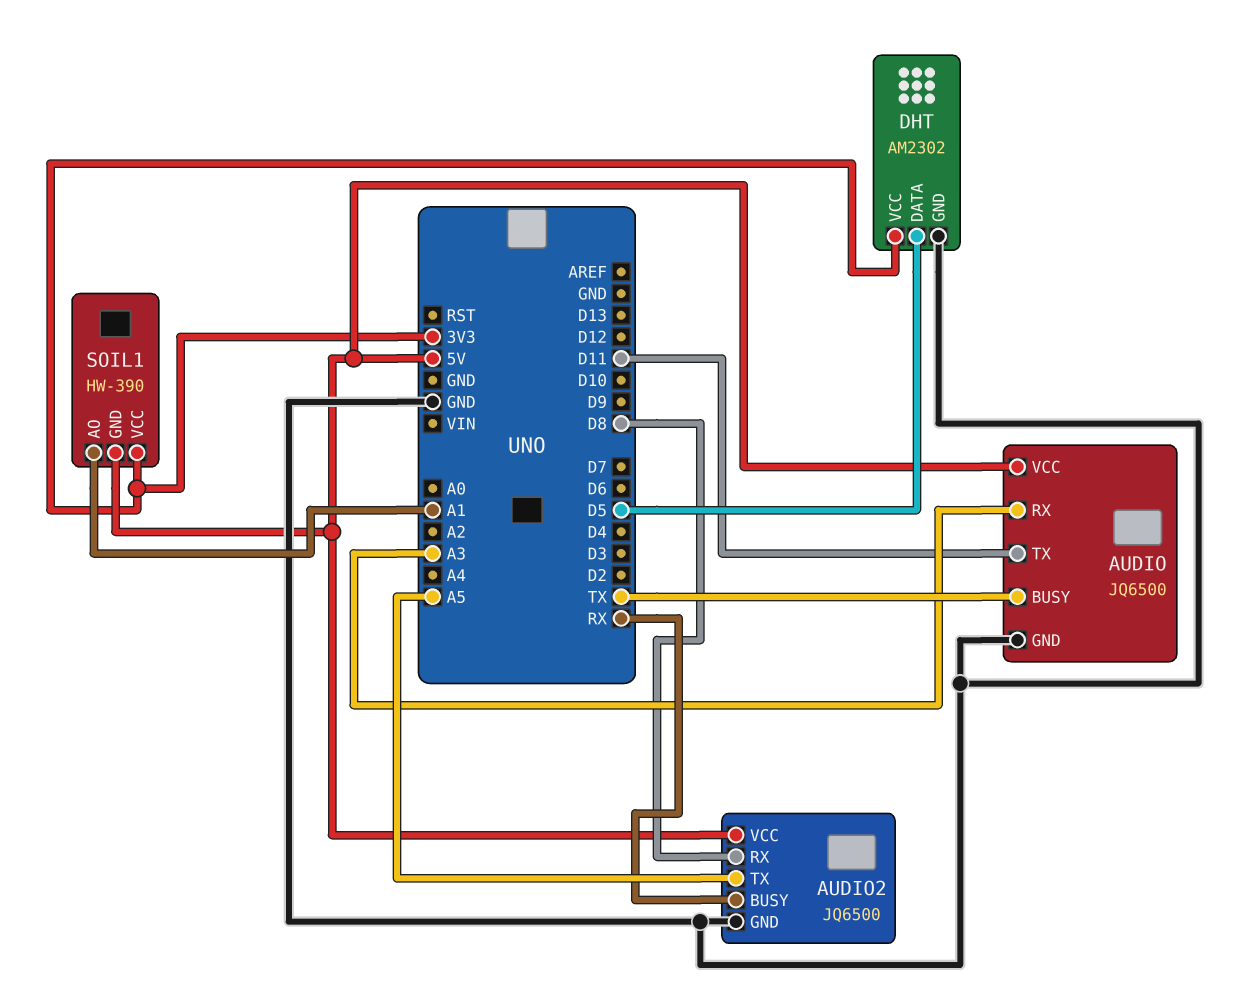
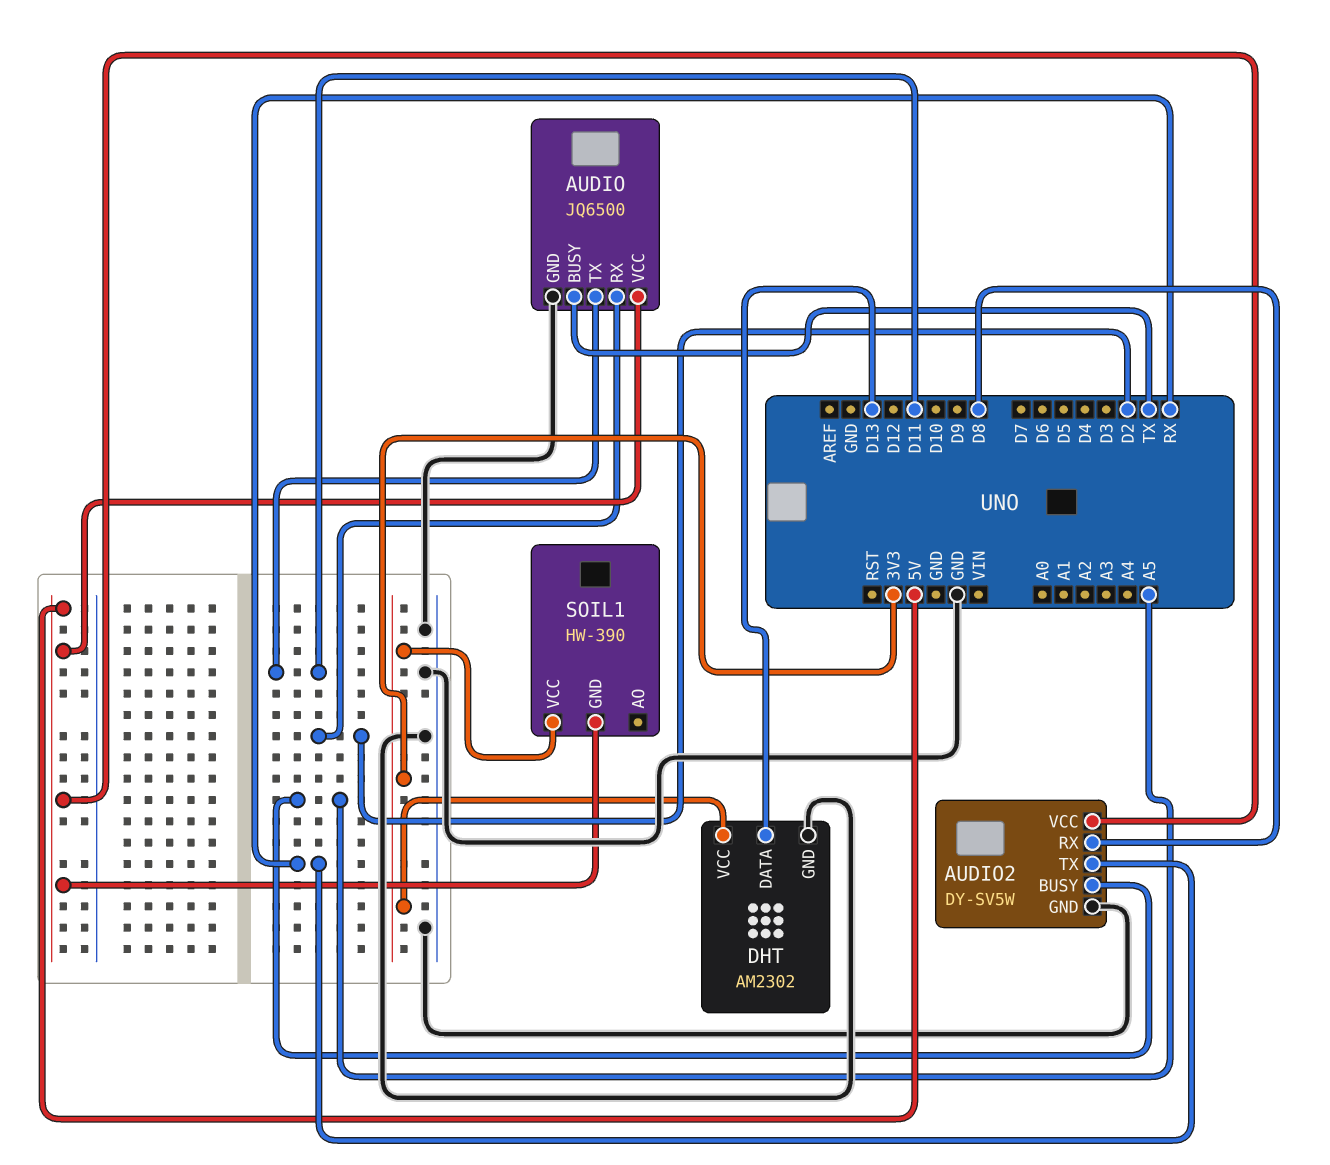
AUDIO pin RX: A3 -> D2
AUDIO2: JQ6500 -> DY-SV5W
AUDIO2 pin BUSY: RX -> A5
AUDIO2 pin TX: A5 -> RX
DHT pin DATA: D5 -> D13
SOIL1 pin AO: A1 -> none

